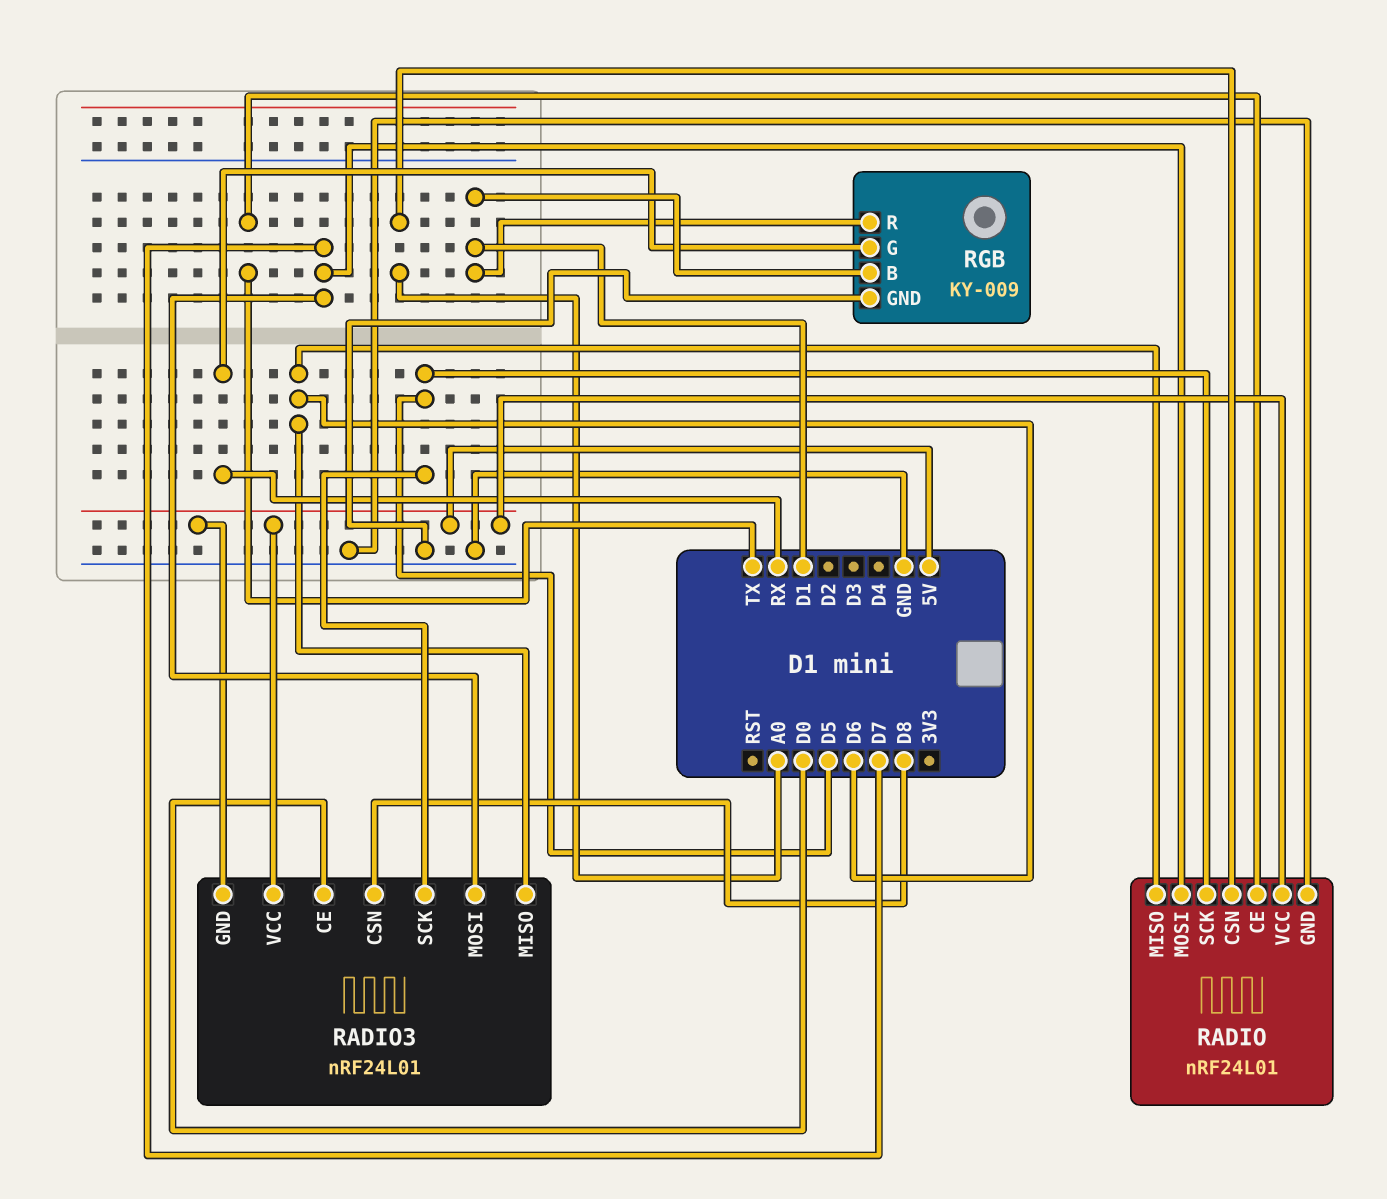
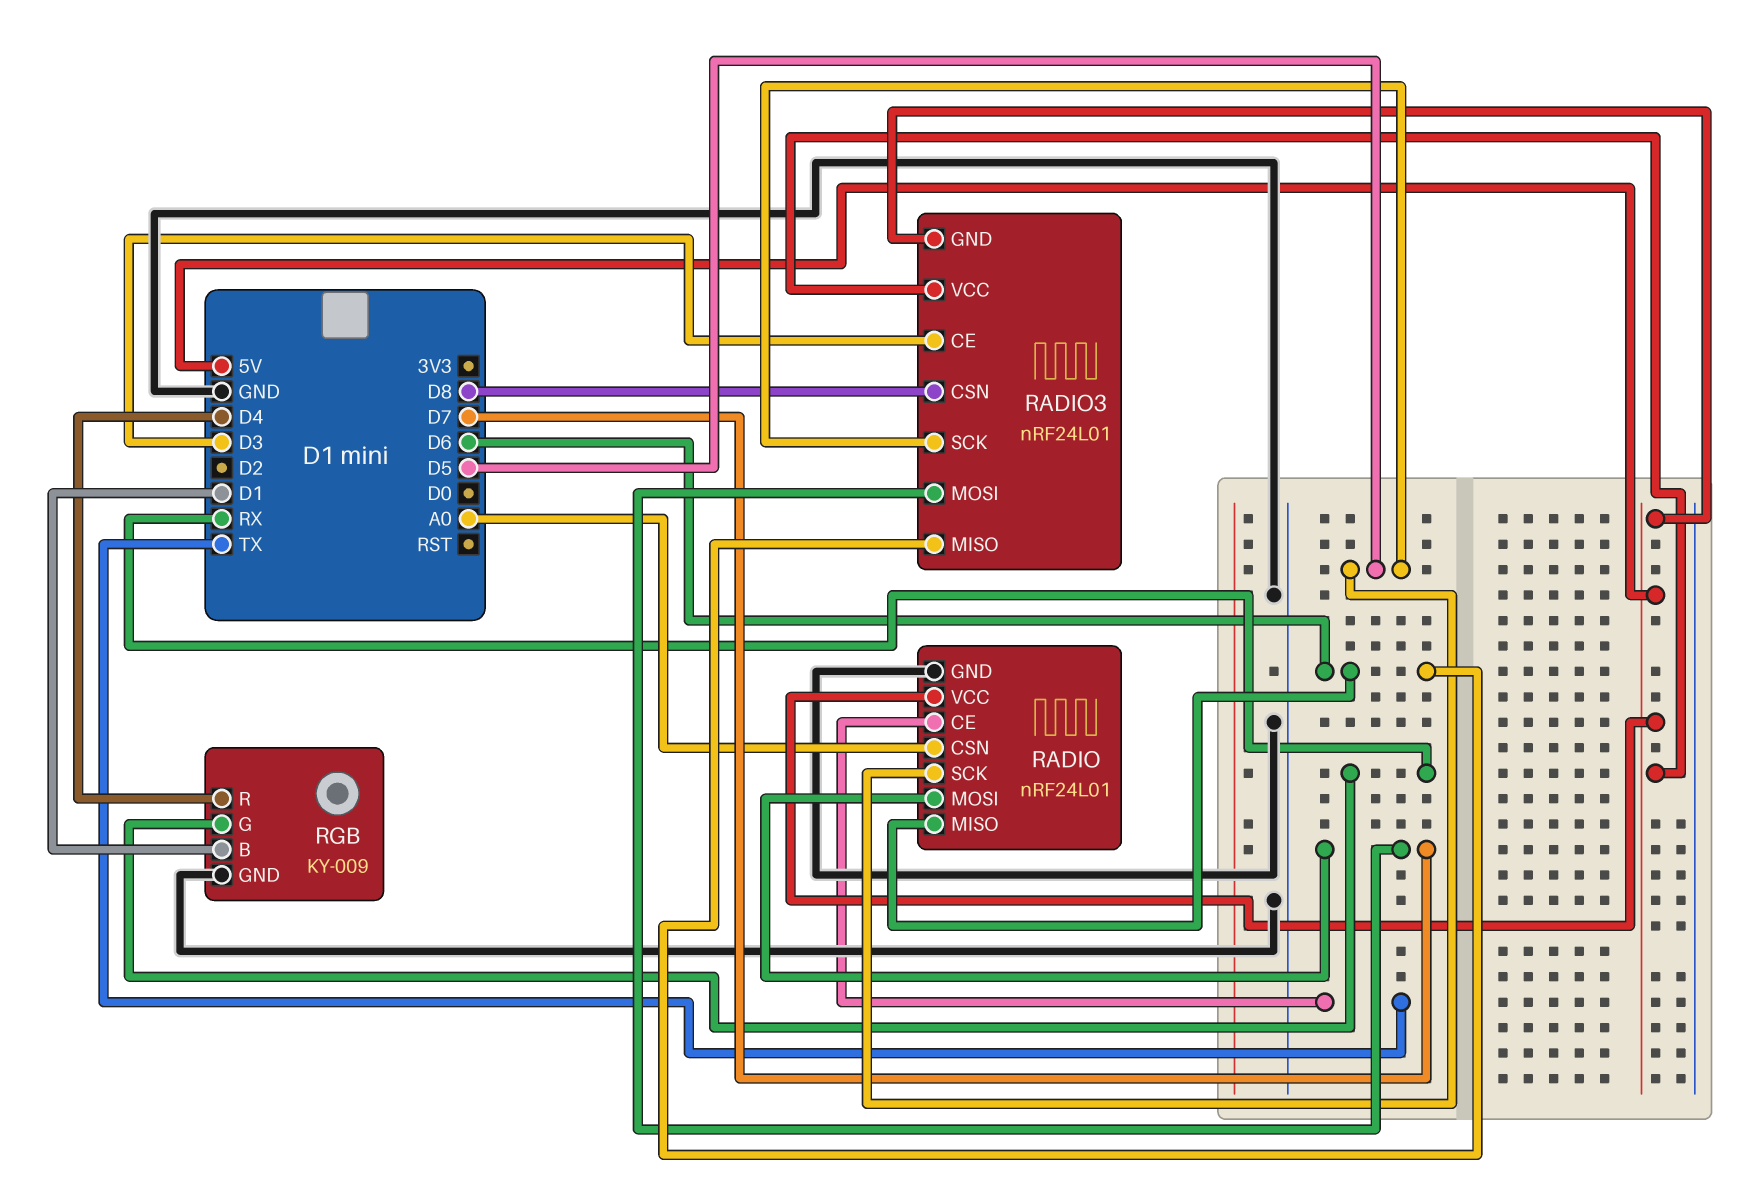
RADIO3 pin CE: D0 -> D3
RGB pin R: D1 -> D4

